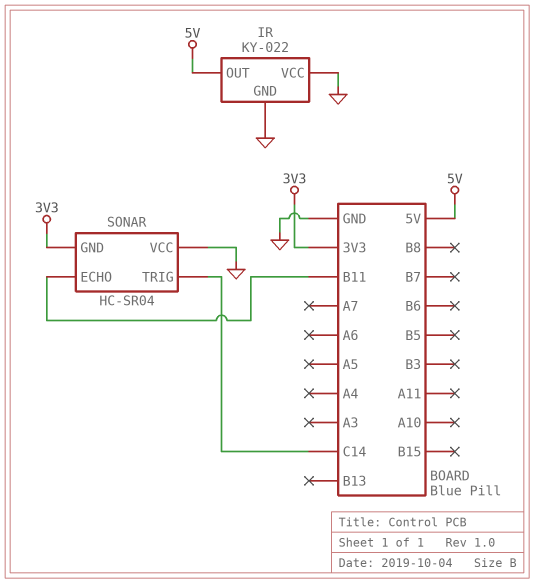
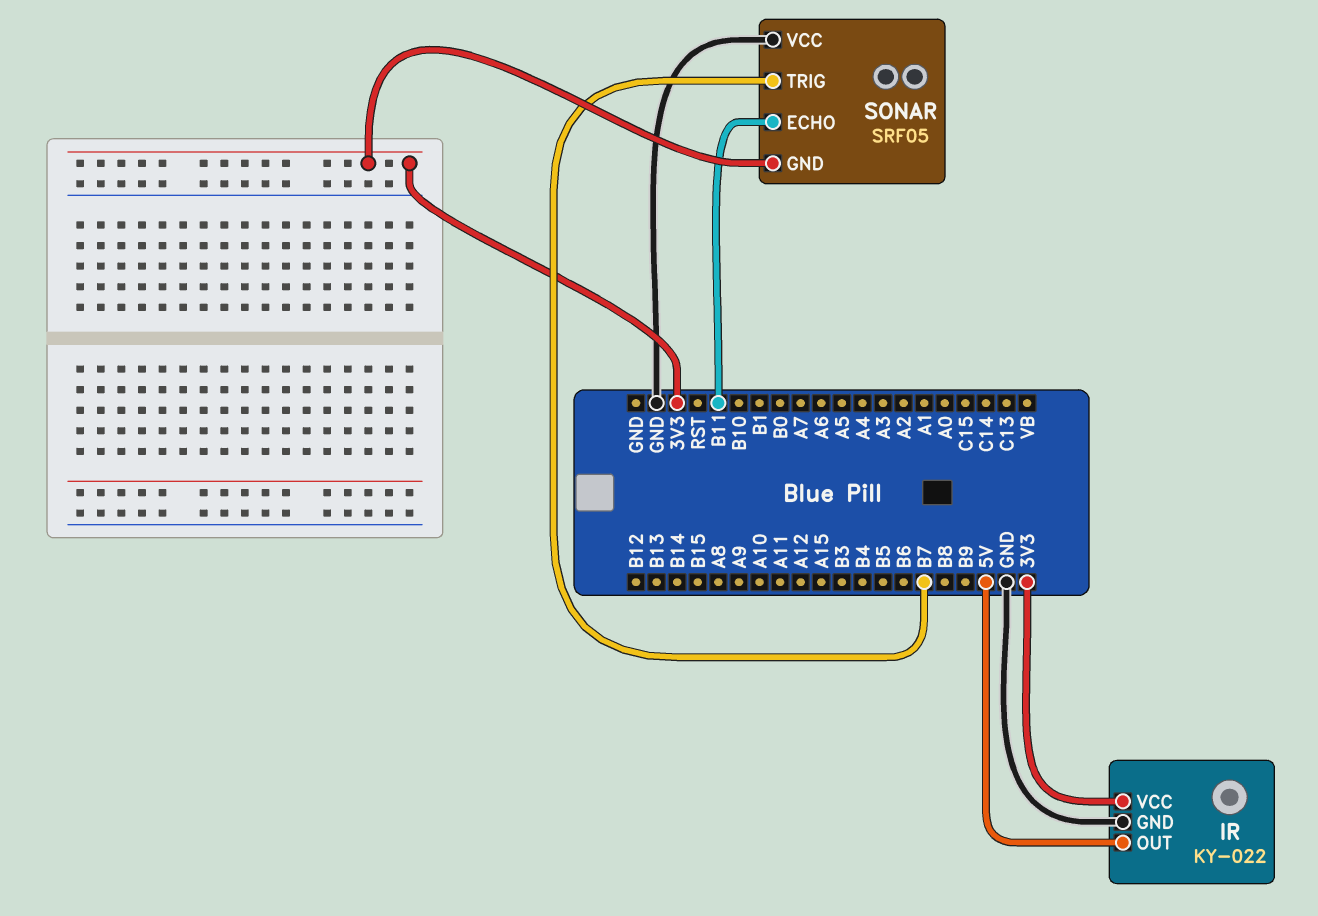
IR pin VCC: GND -> 3V3
SONAR: HC-SR04 -> SRF05
SONAR pin TRIG: C14 -> B7

